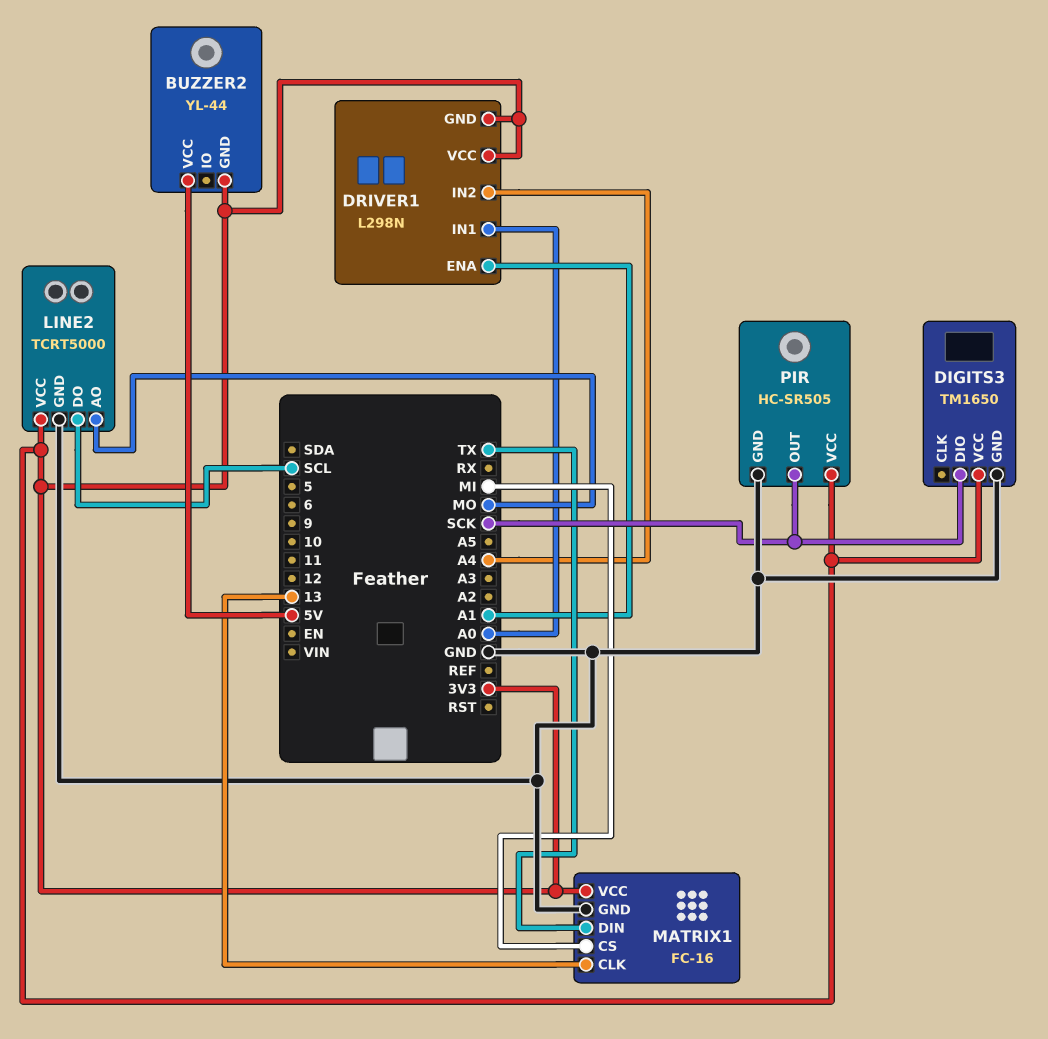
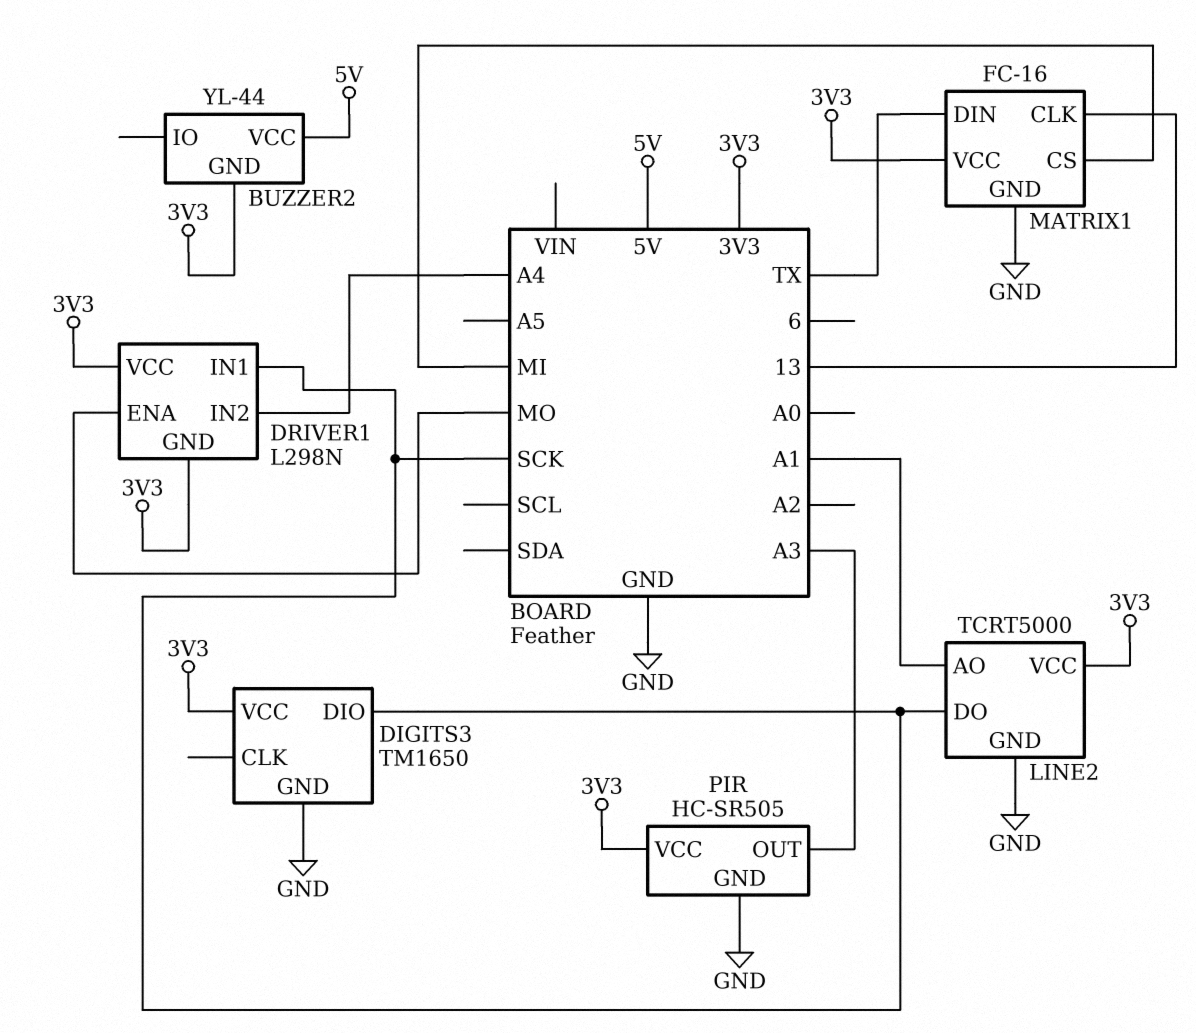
DRIVER1 pin ENA: A1 -> MO
DRIVER1 pin IN1: A0 -> SCK
LINE2 pin AO: MO -> A1
LINE2 pin DO: SCL -> SCK
PIR pin OUT: SCK -> A3

